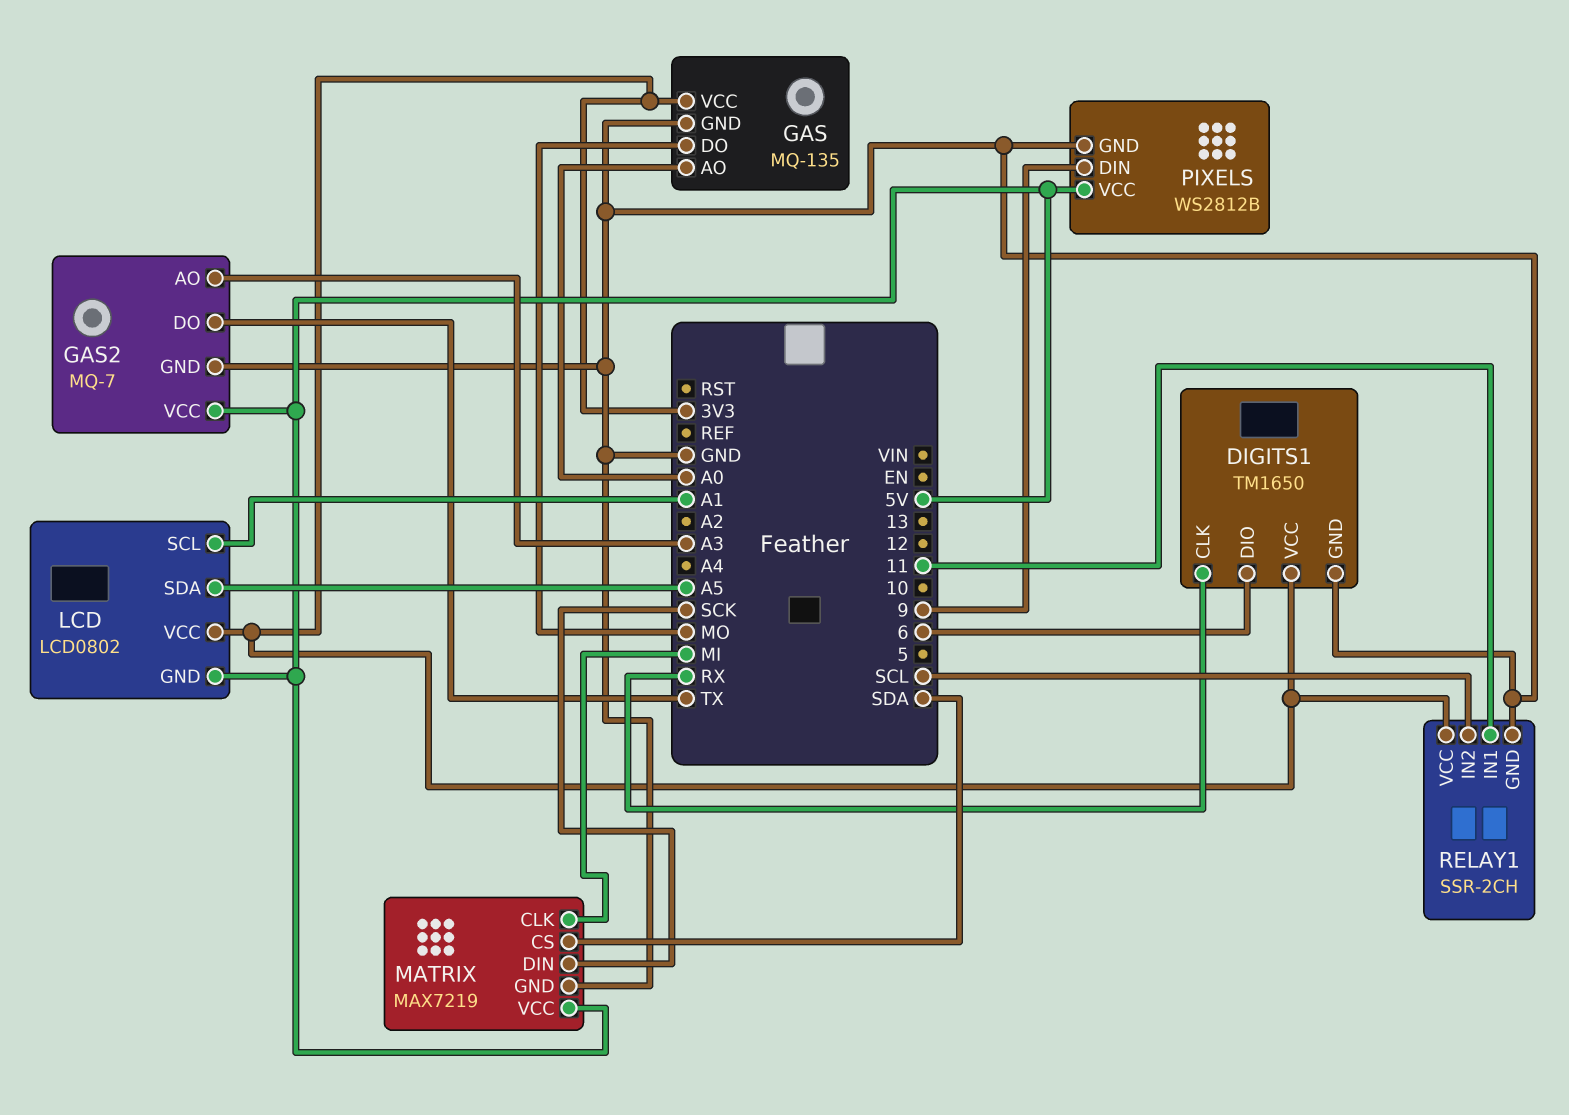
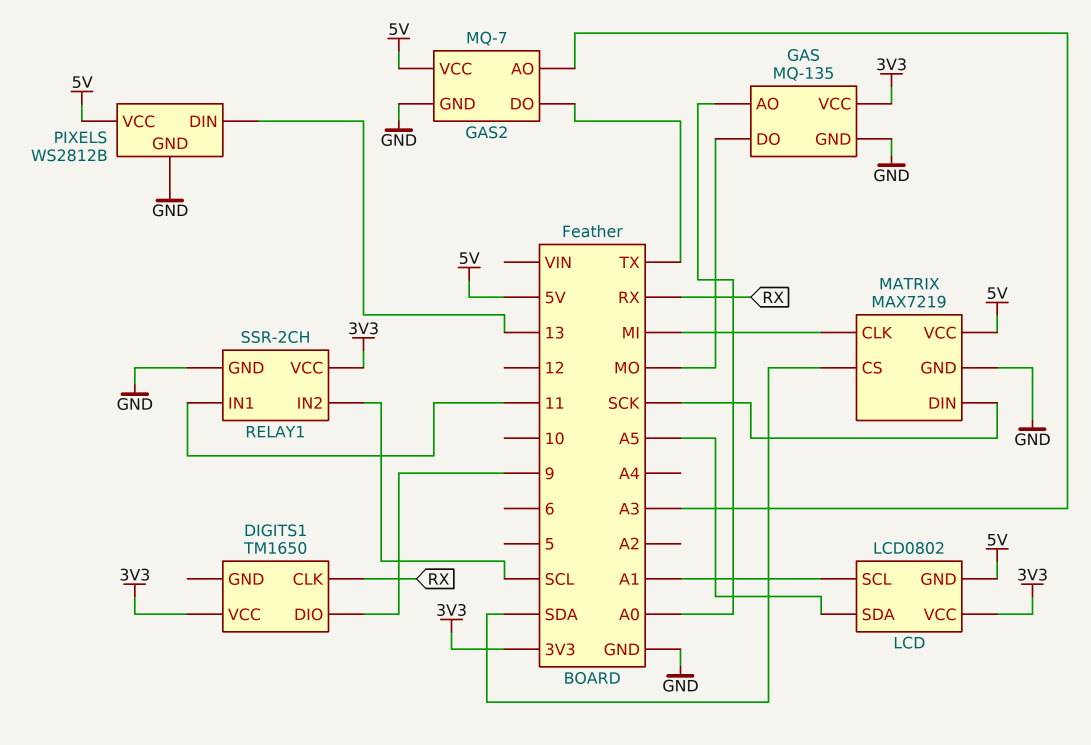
DIGITS1 pin DIO: 6 -> 9
DIGITS1 pin GND: GND -> none
PIXELS pin DIN: 9 -> 13

